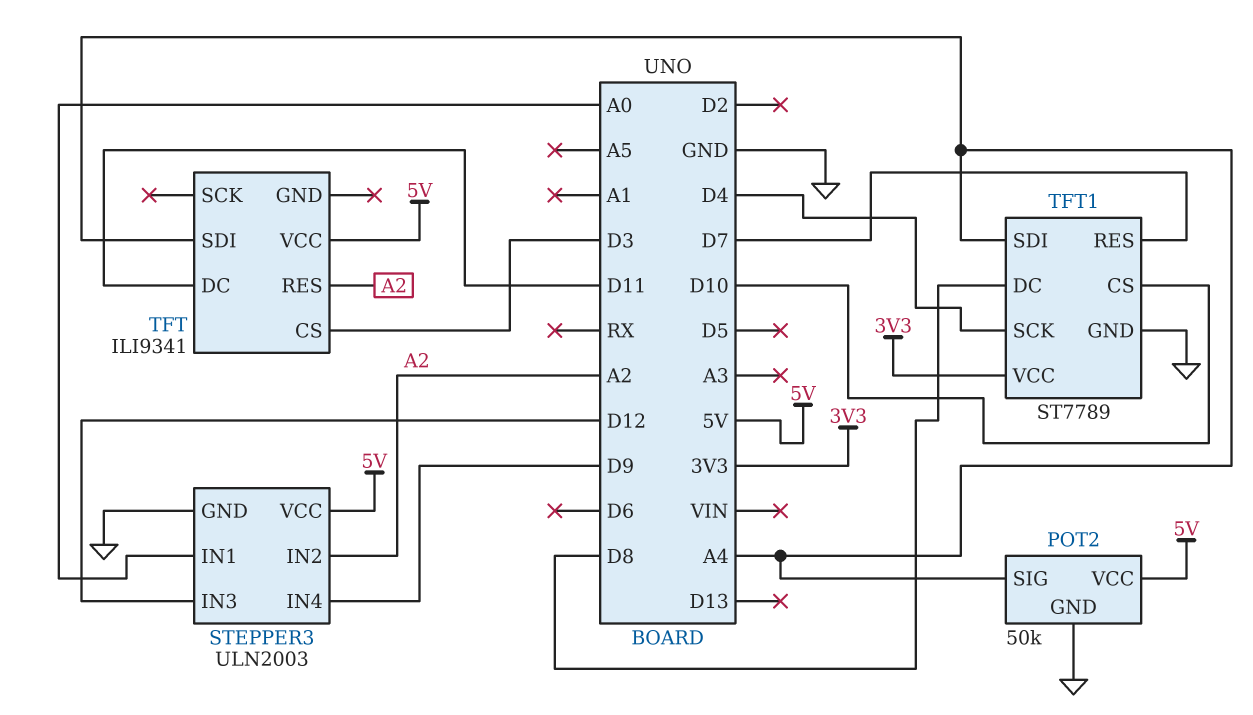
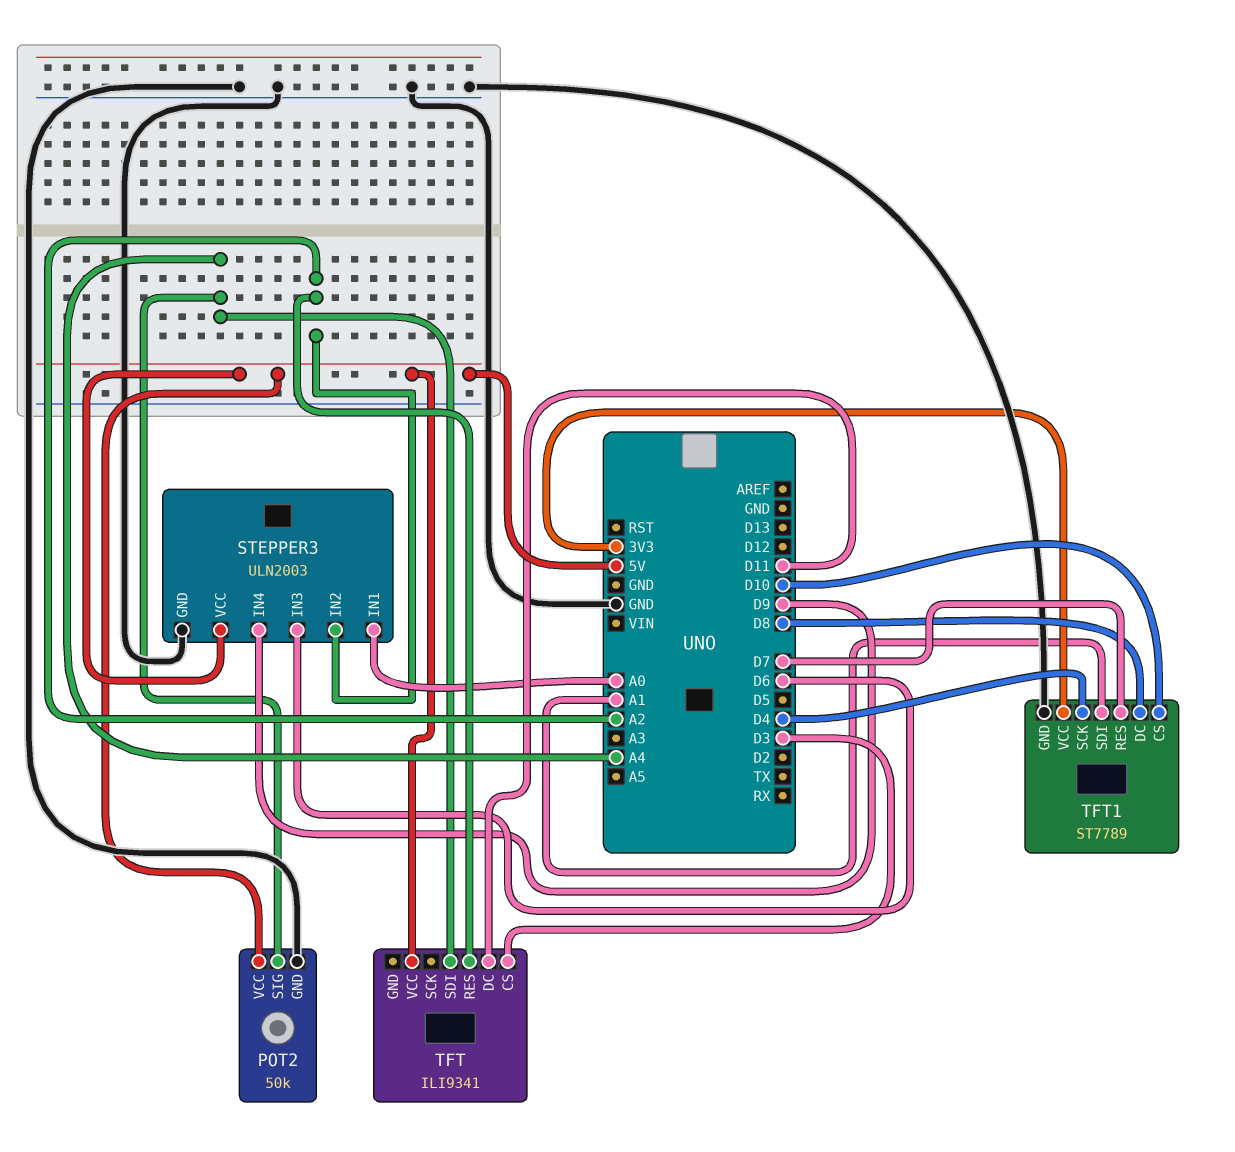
STEPPER3 pin IN3: D12 -> D6
TFT1 pin SDI: A4 -> A1

